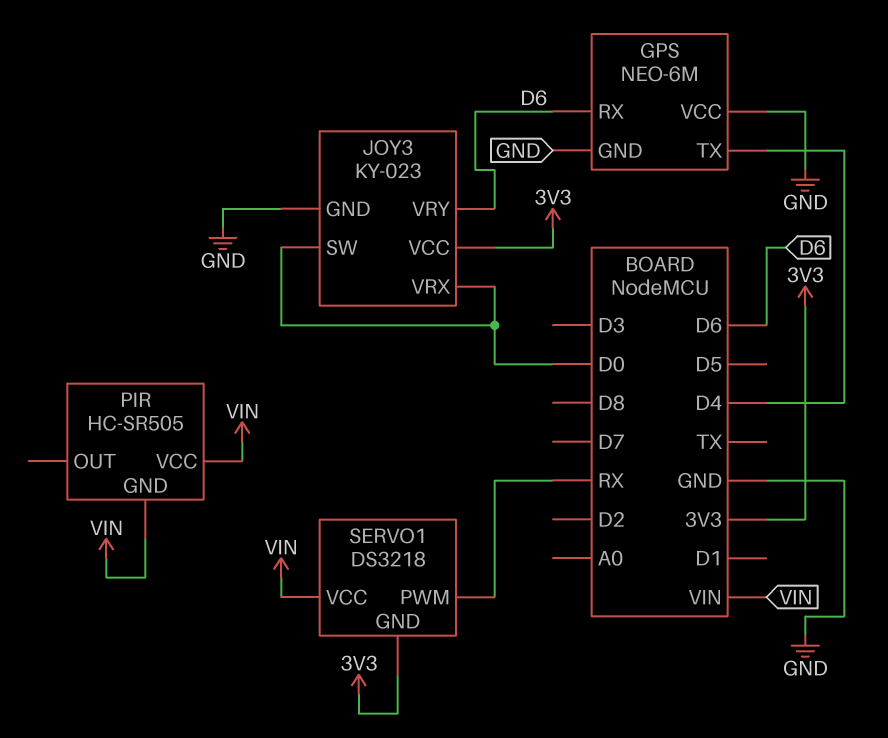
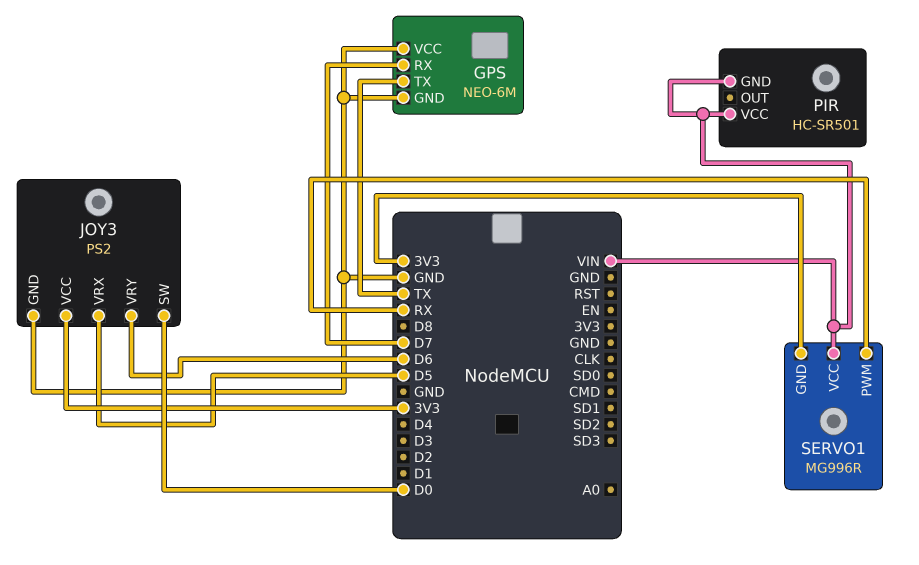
GPS pin RX: D6 -> D7
GPS pin TX: D4 -> TX
JOY3: KY-023 -> PS2
JOY3 pin VRX: D0 -> D5
PIR: HC-SR505 -> HC-SR501
SERVO1: DS3218 -> MG996R

